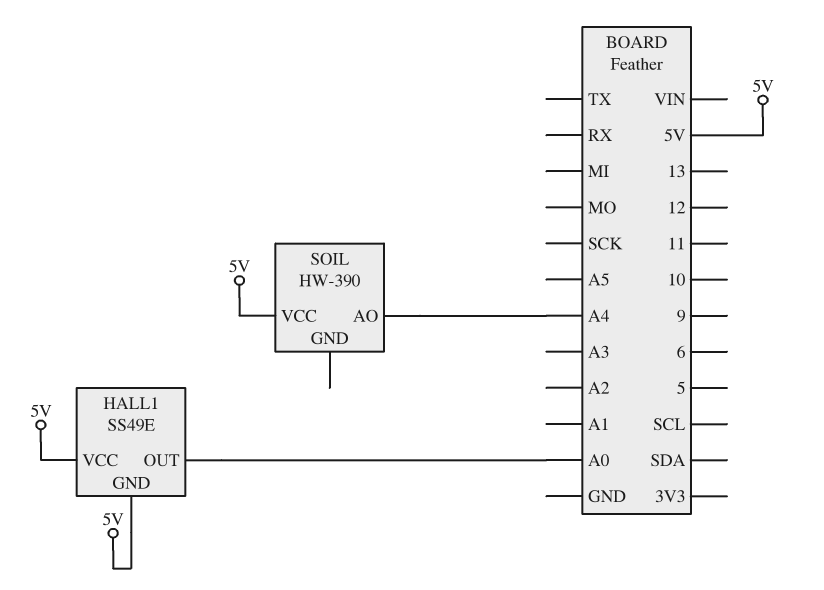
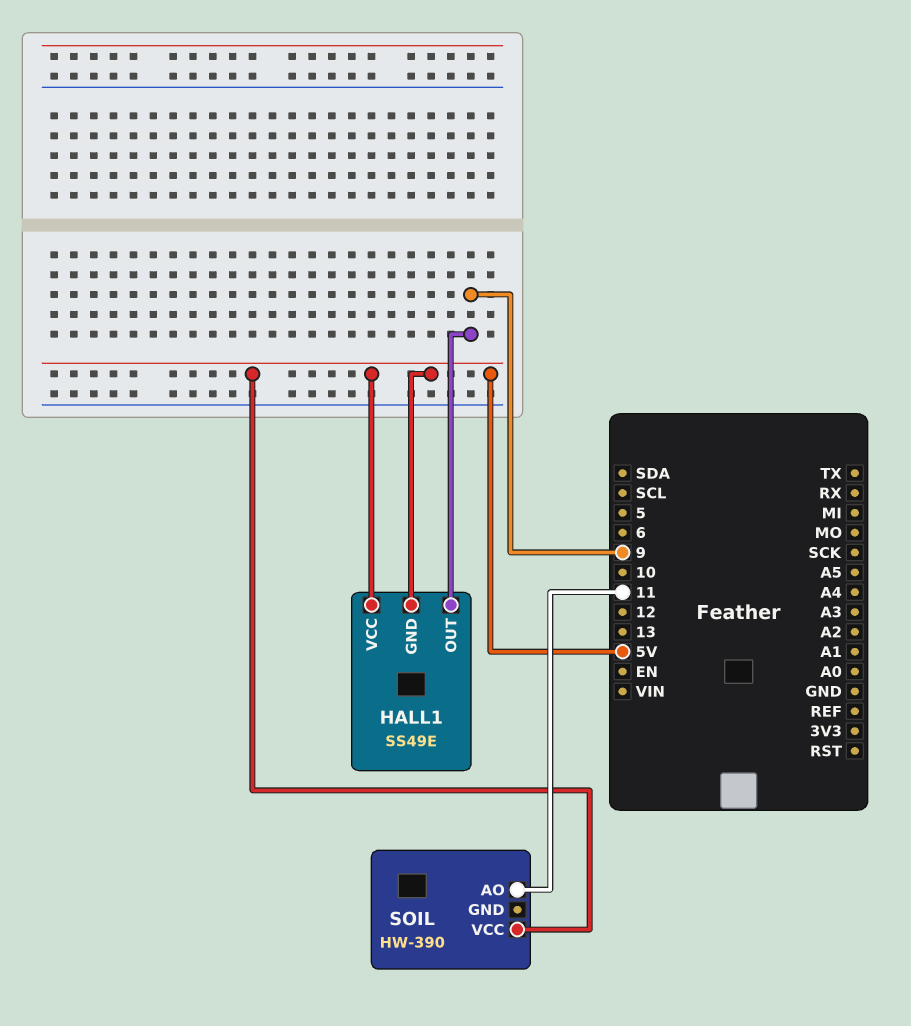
HALL1 pin OUT: A0 -> 9
SOIL pin AO: A4 -> 11

